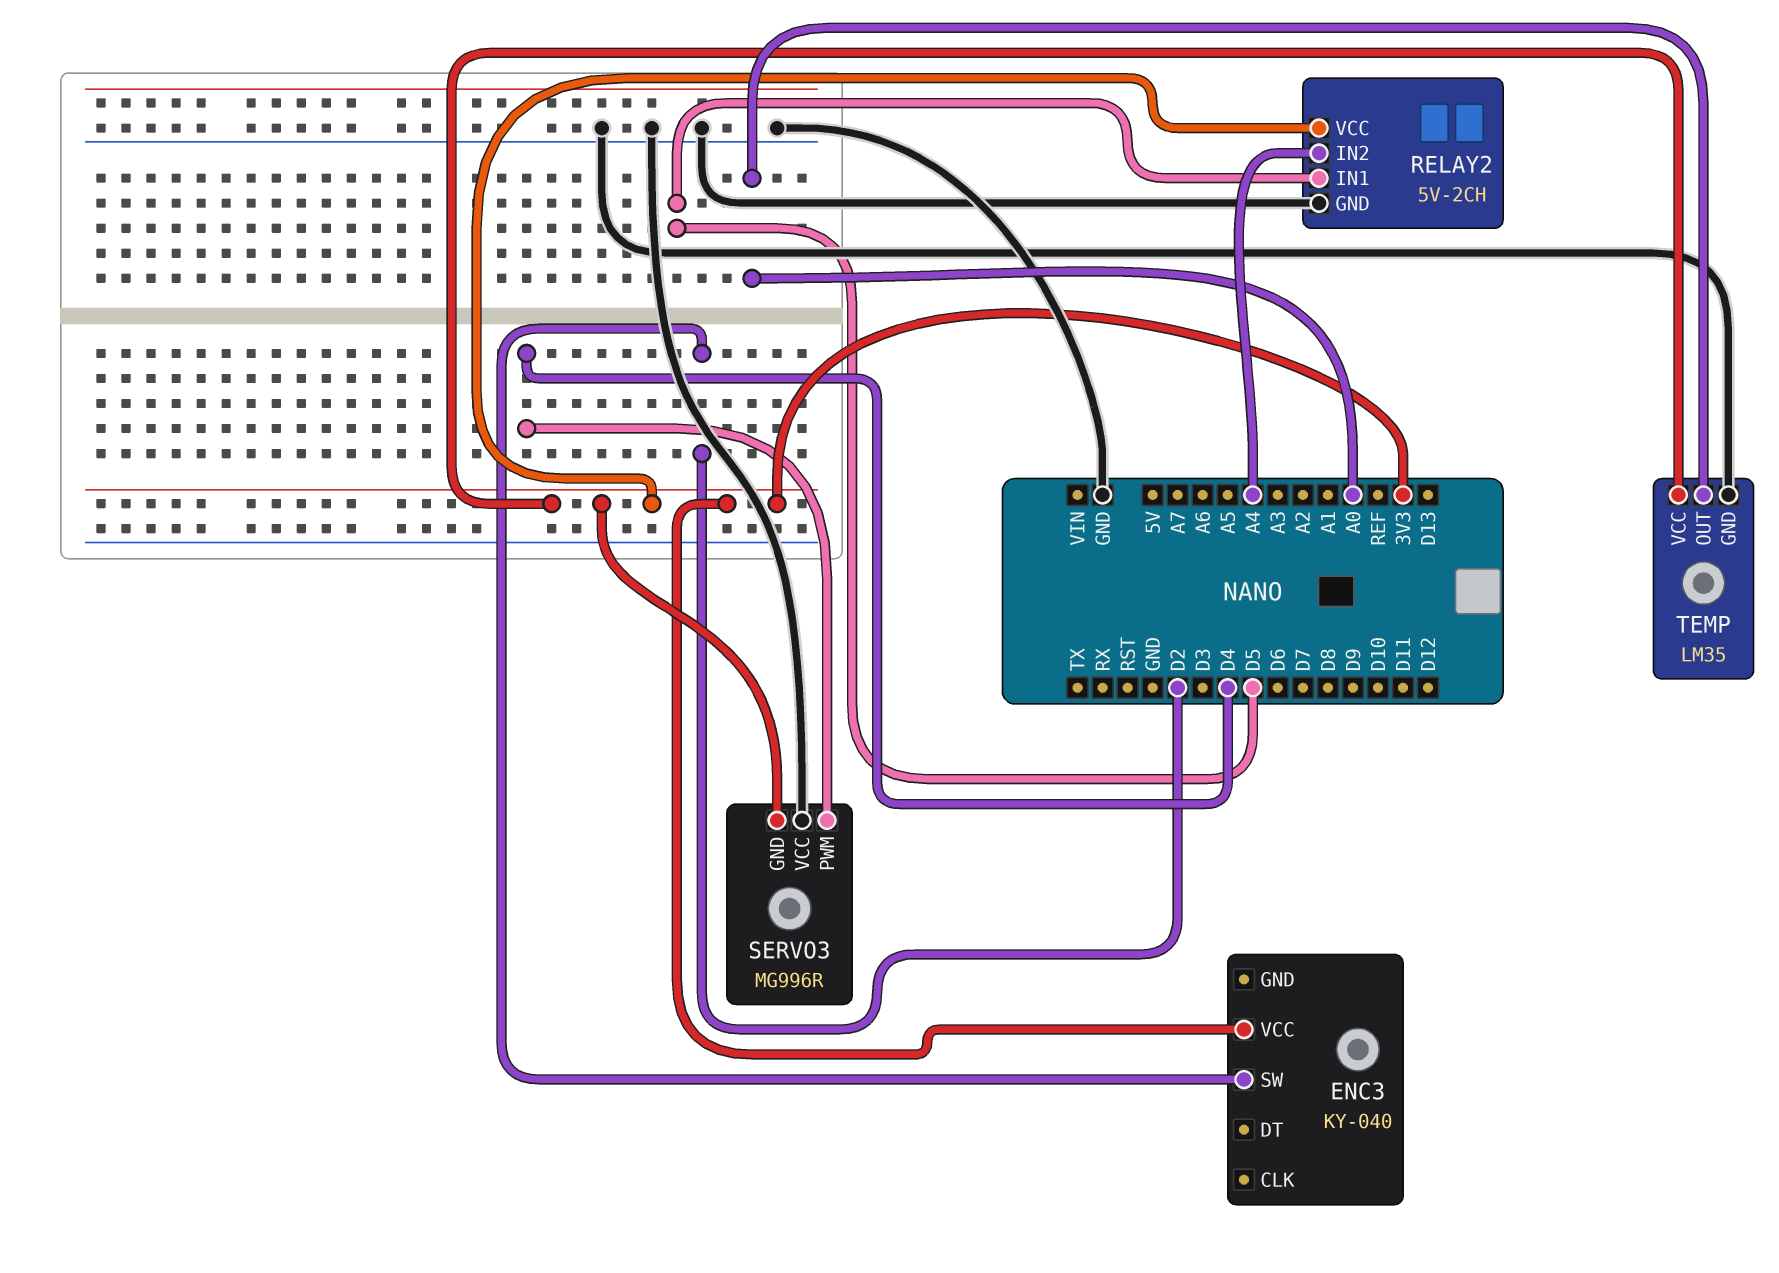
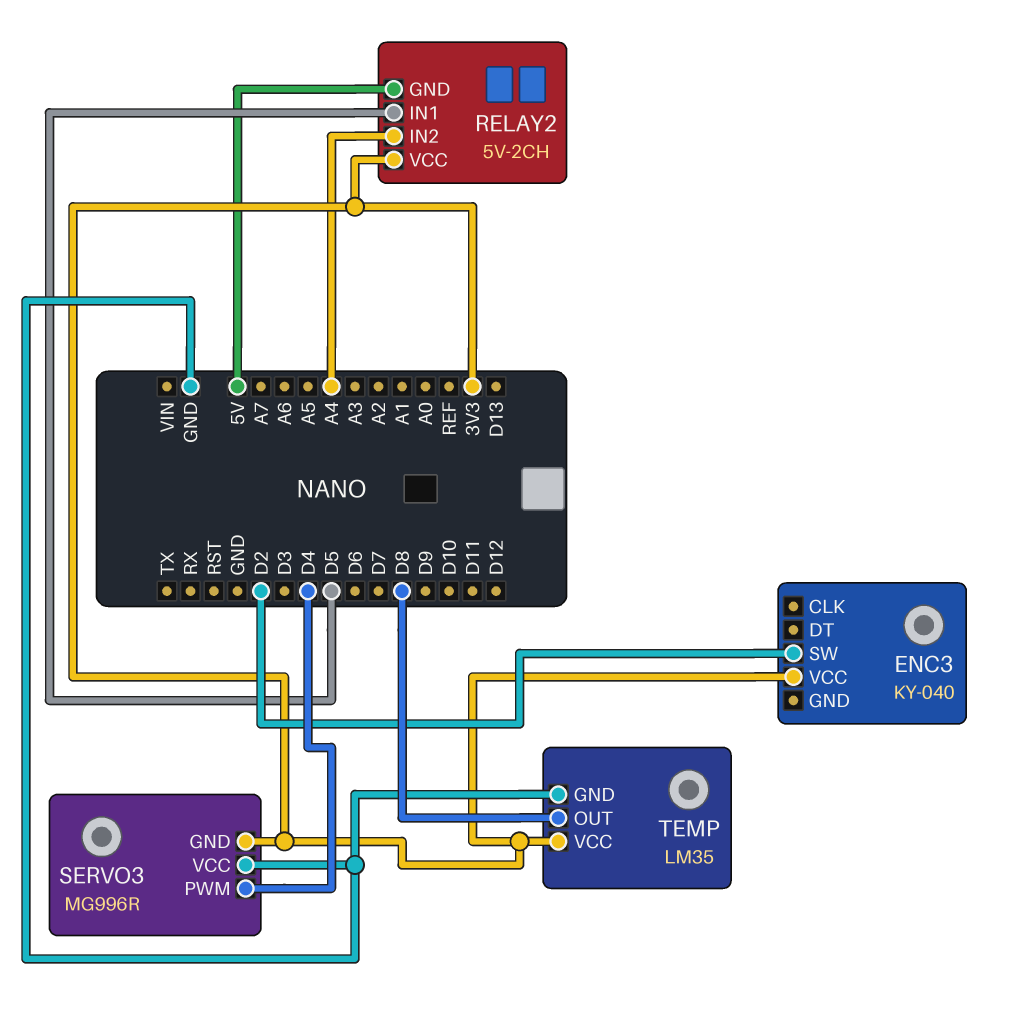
RELAY2 pin GND: GND -> 5V
TEMP pin OUT: A0 -> D8

